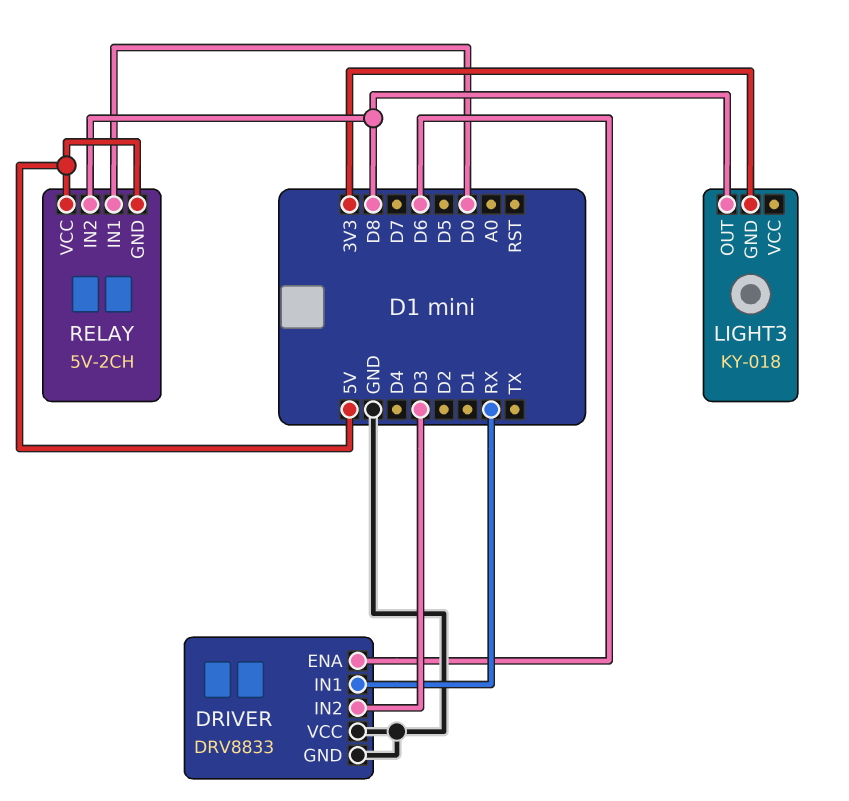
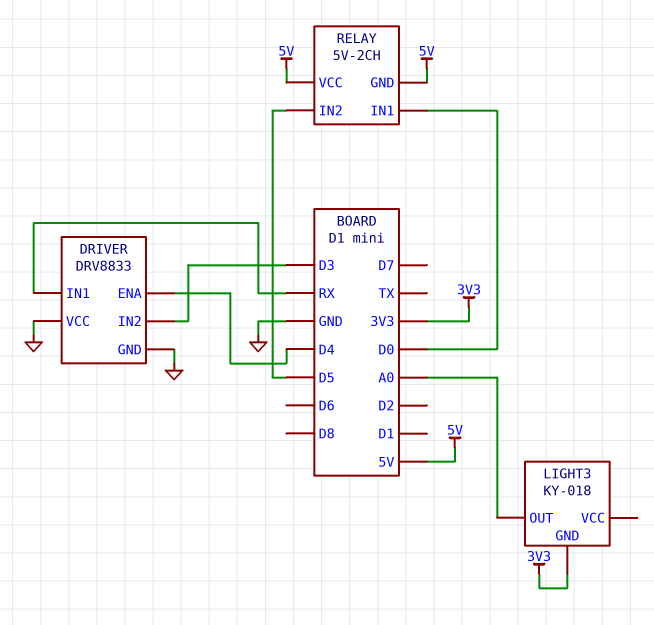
DRIVER pin ENA: D6 -> D4
LIGHT3 pin OUT: D8 -> A0
RELAY pin IN2: D8 -> D5

